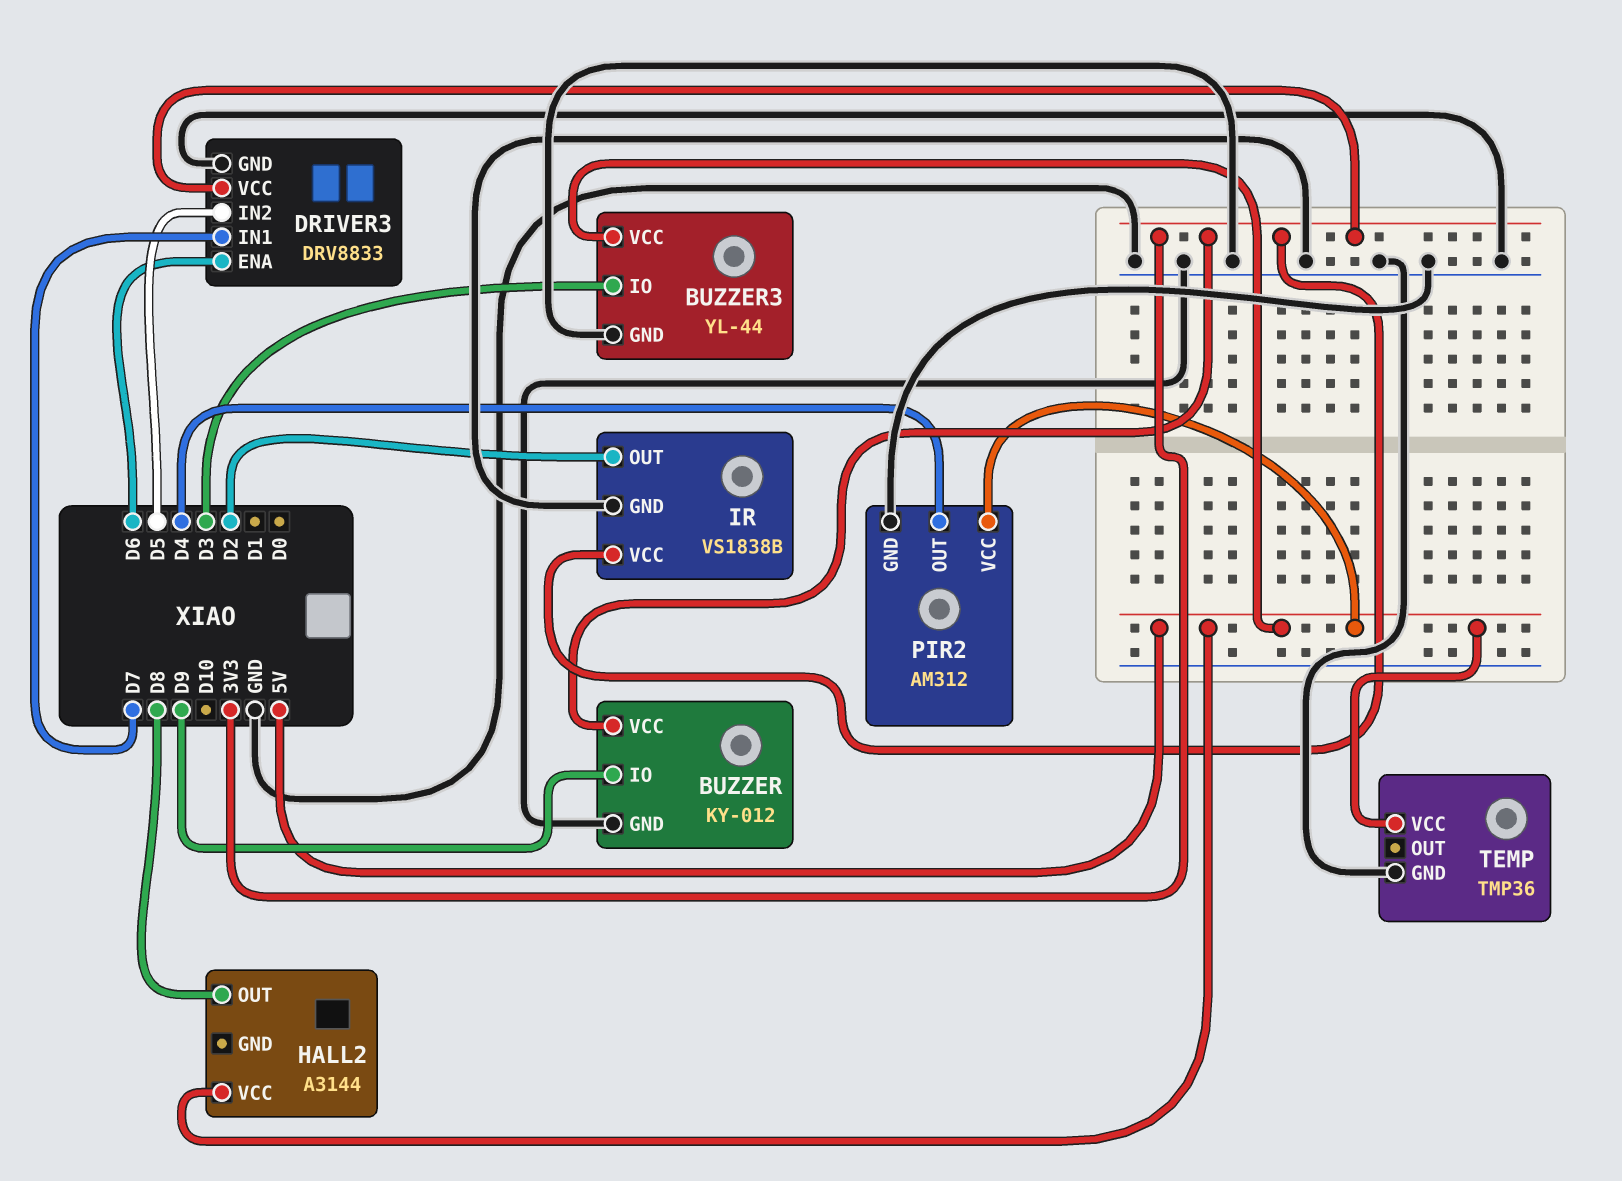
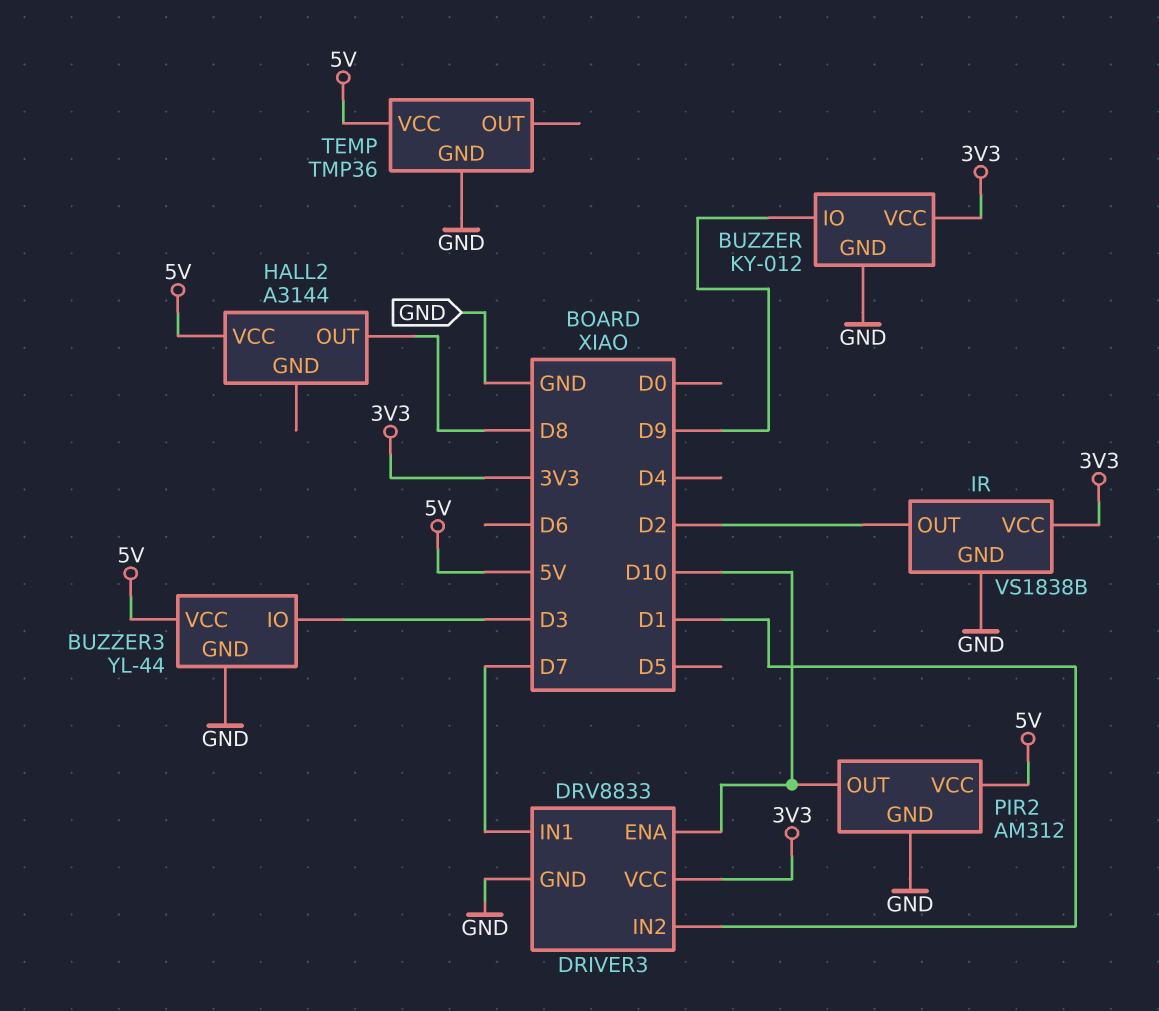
DRIVER3 pin ENA: D6 -> D10
DRIVER3 pin IN2: D5 -> D1
PIR2 pin OUT: D4 -> D10

